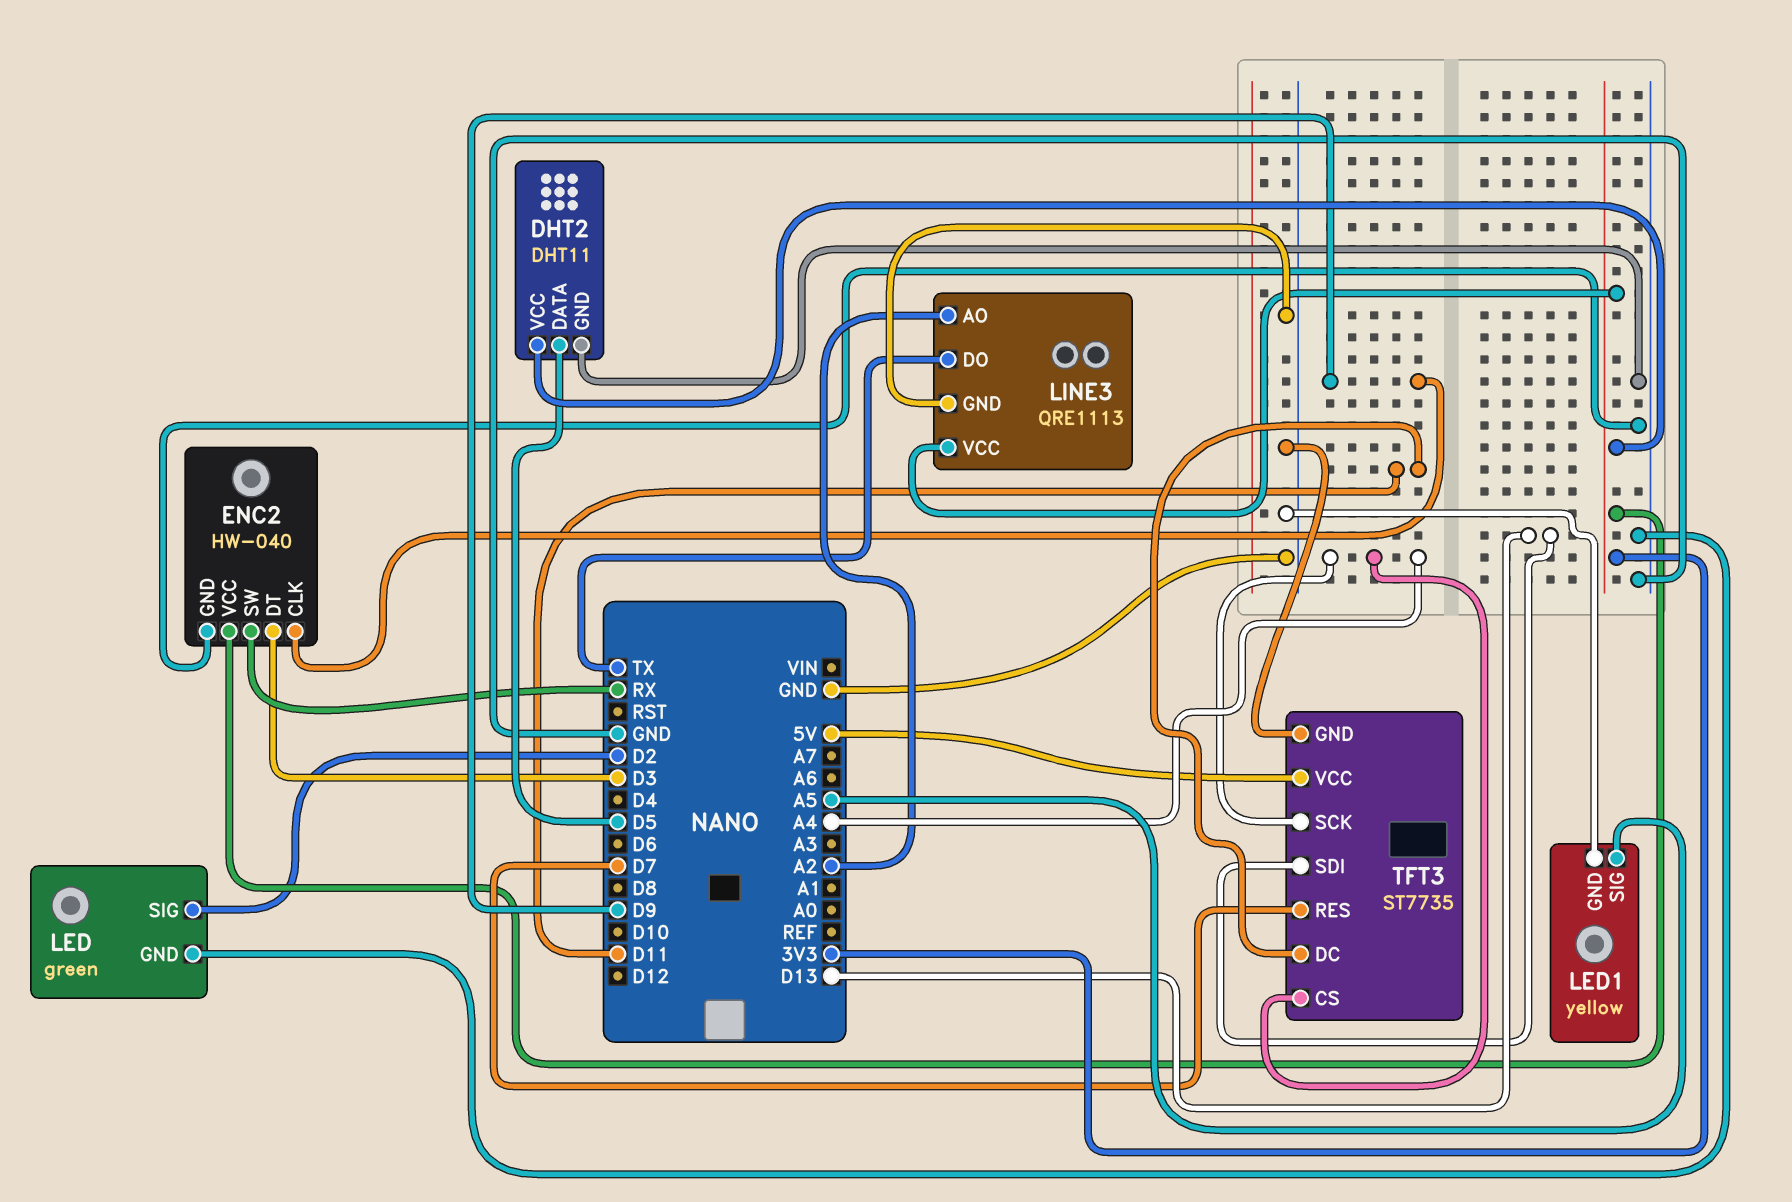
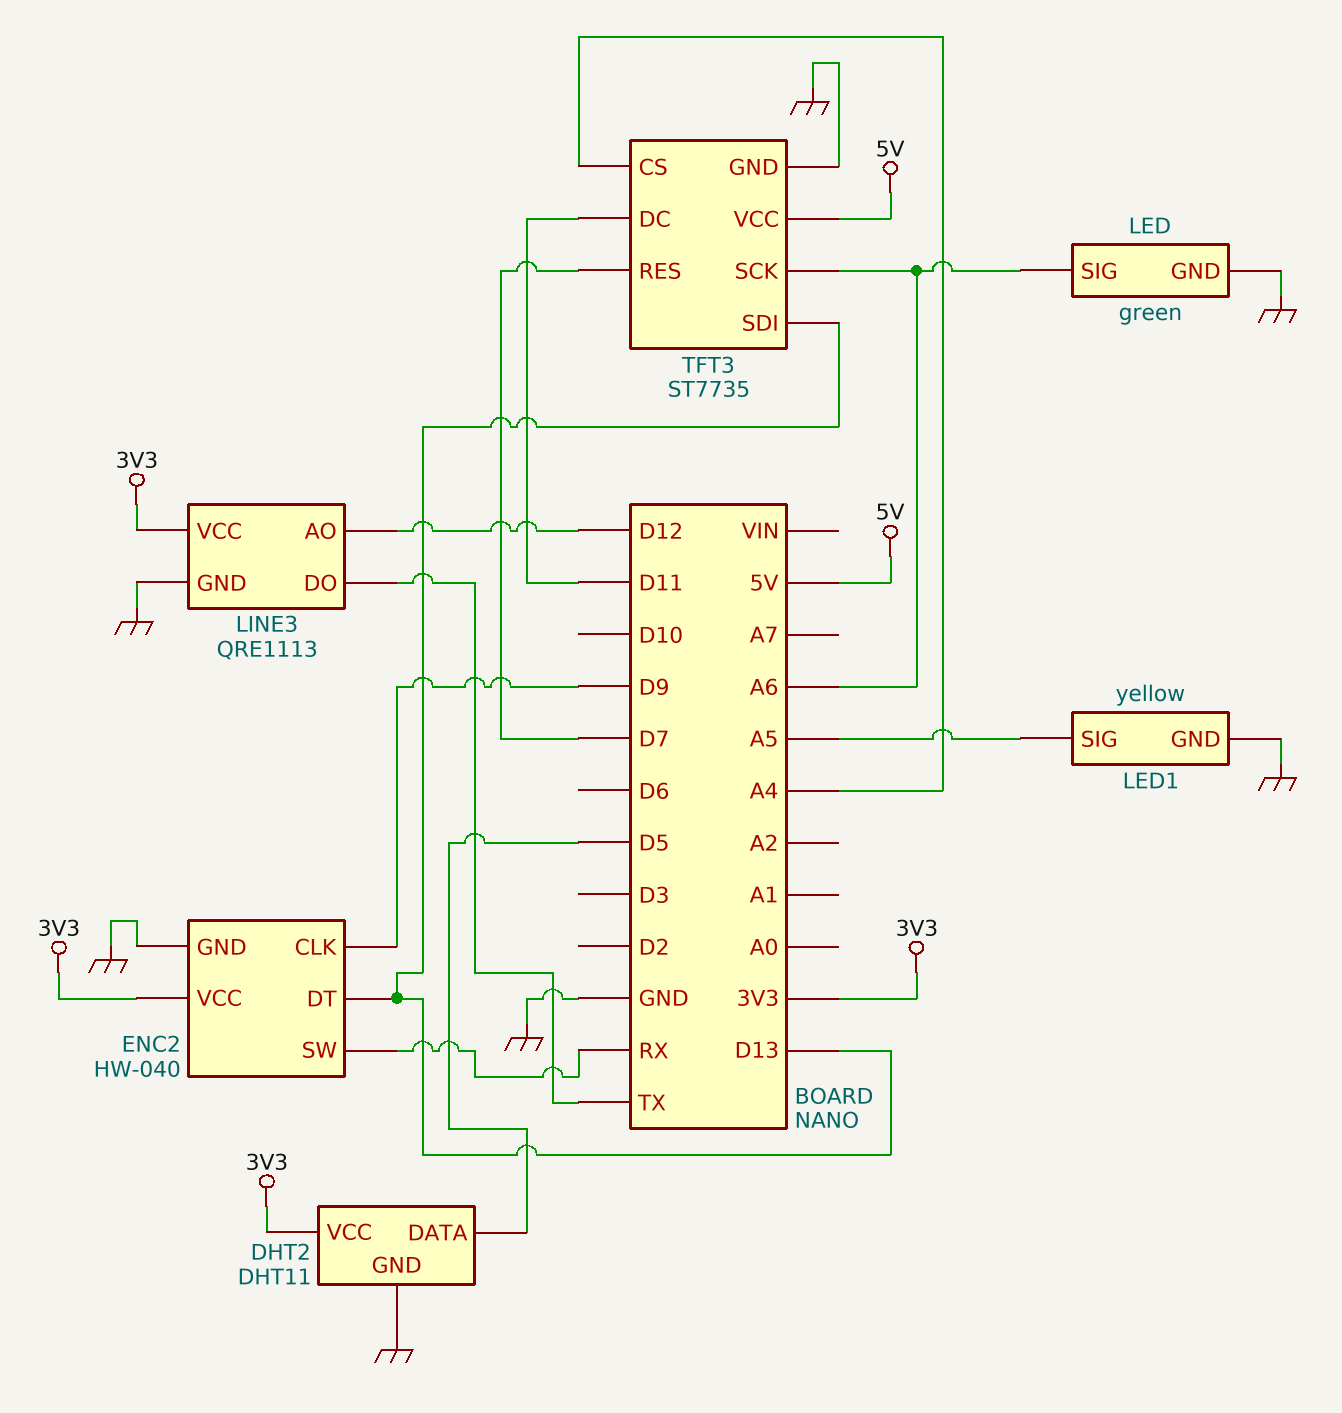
ENC2 pin DT: D3 -> D13
LED pin SIG: D2 -> A6
LINE3 pin AO: A2 -> D12
TFT3 pin SCK: A4 -> A6

